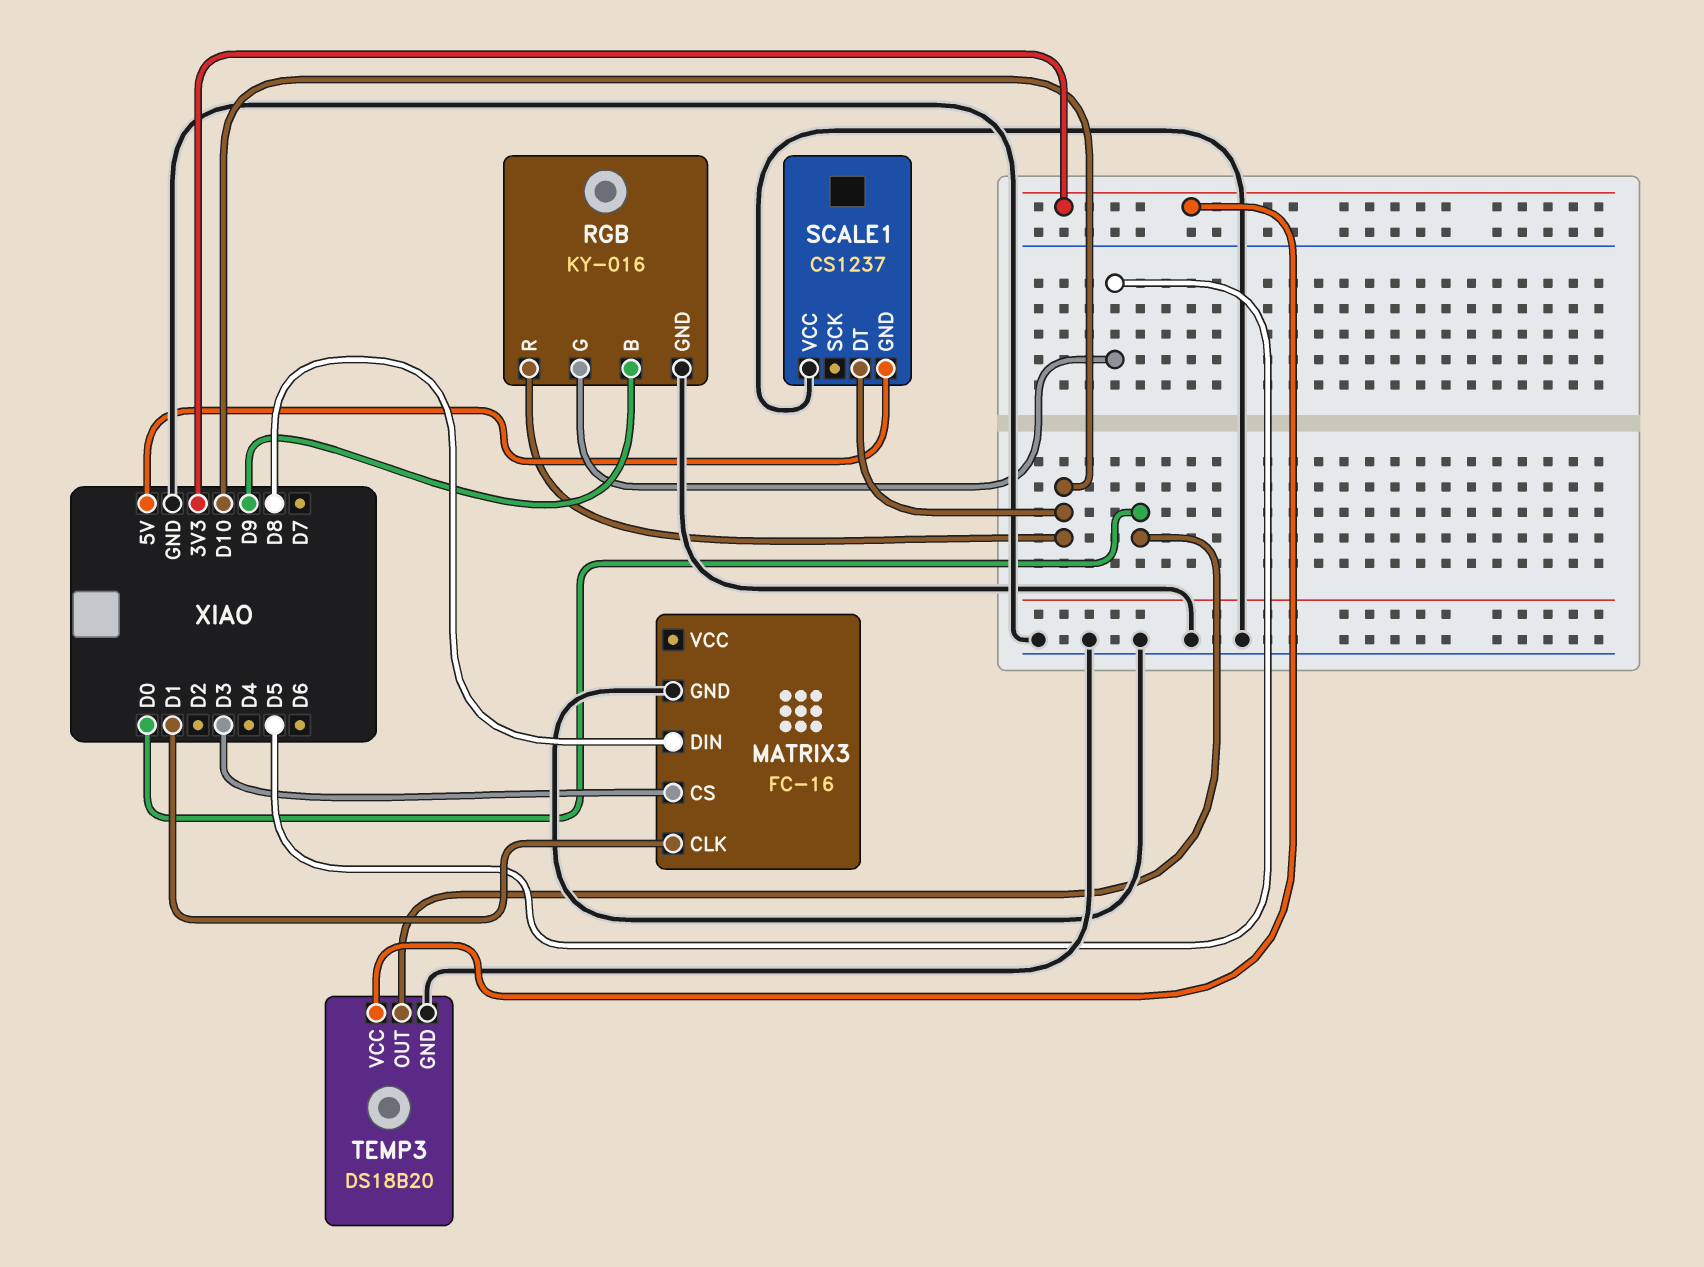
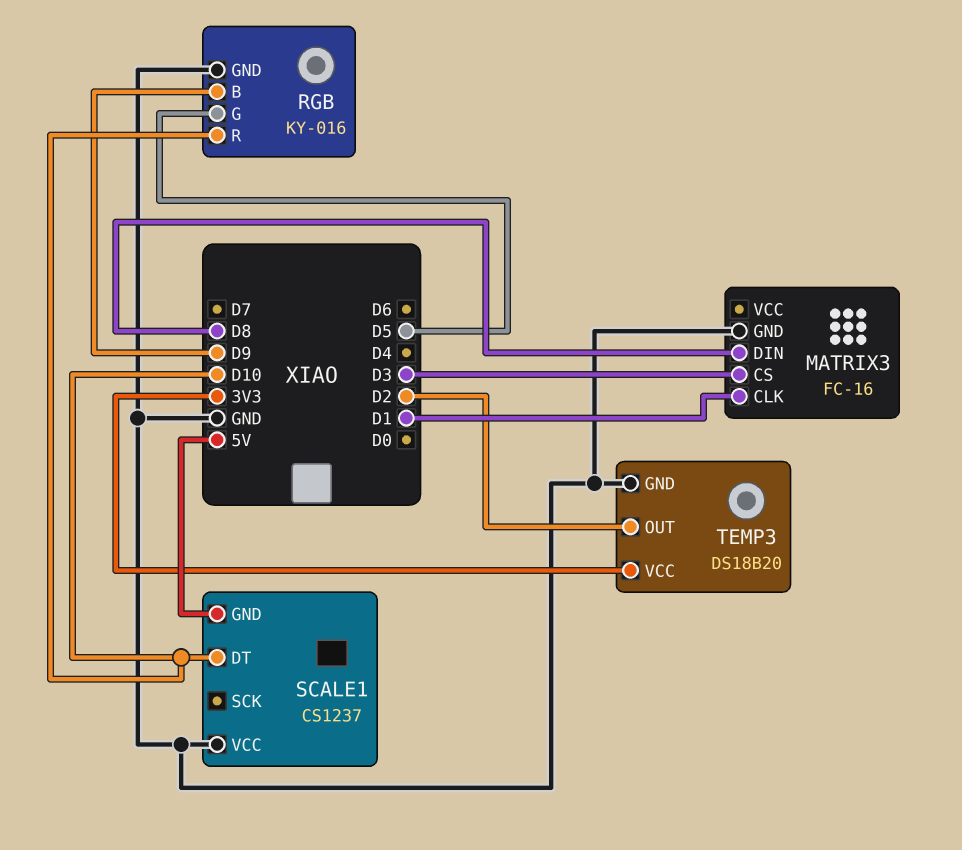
TEMP3 pin OUT: D0 -> D2

